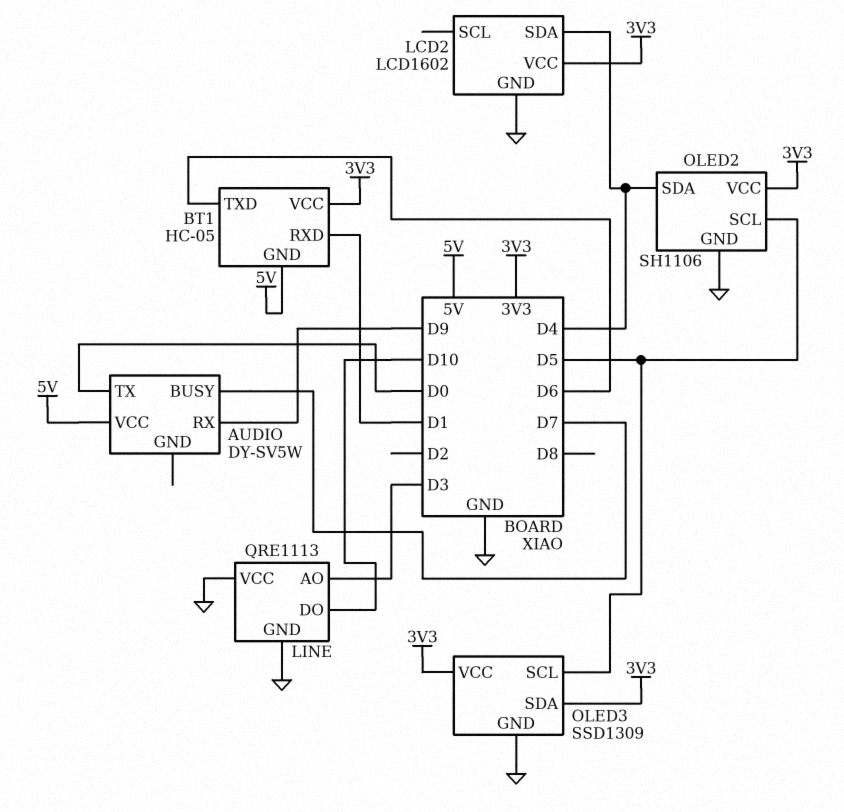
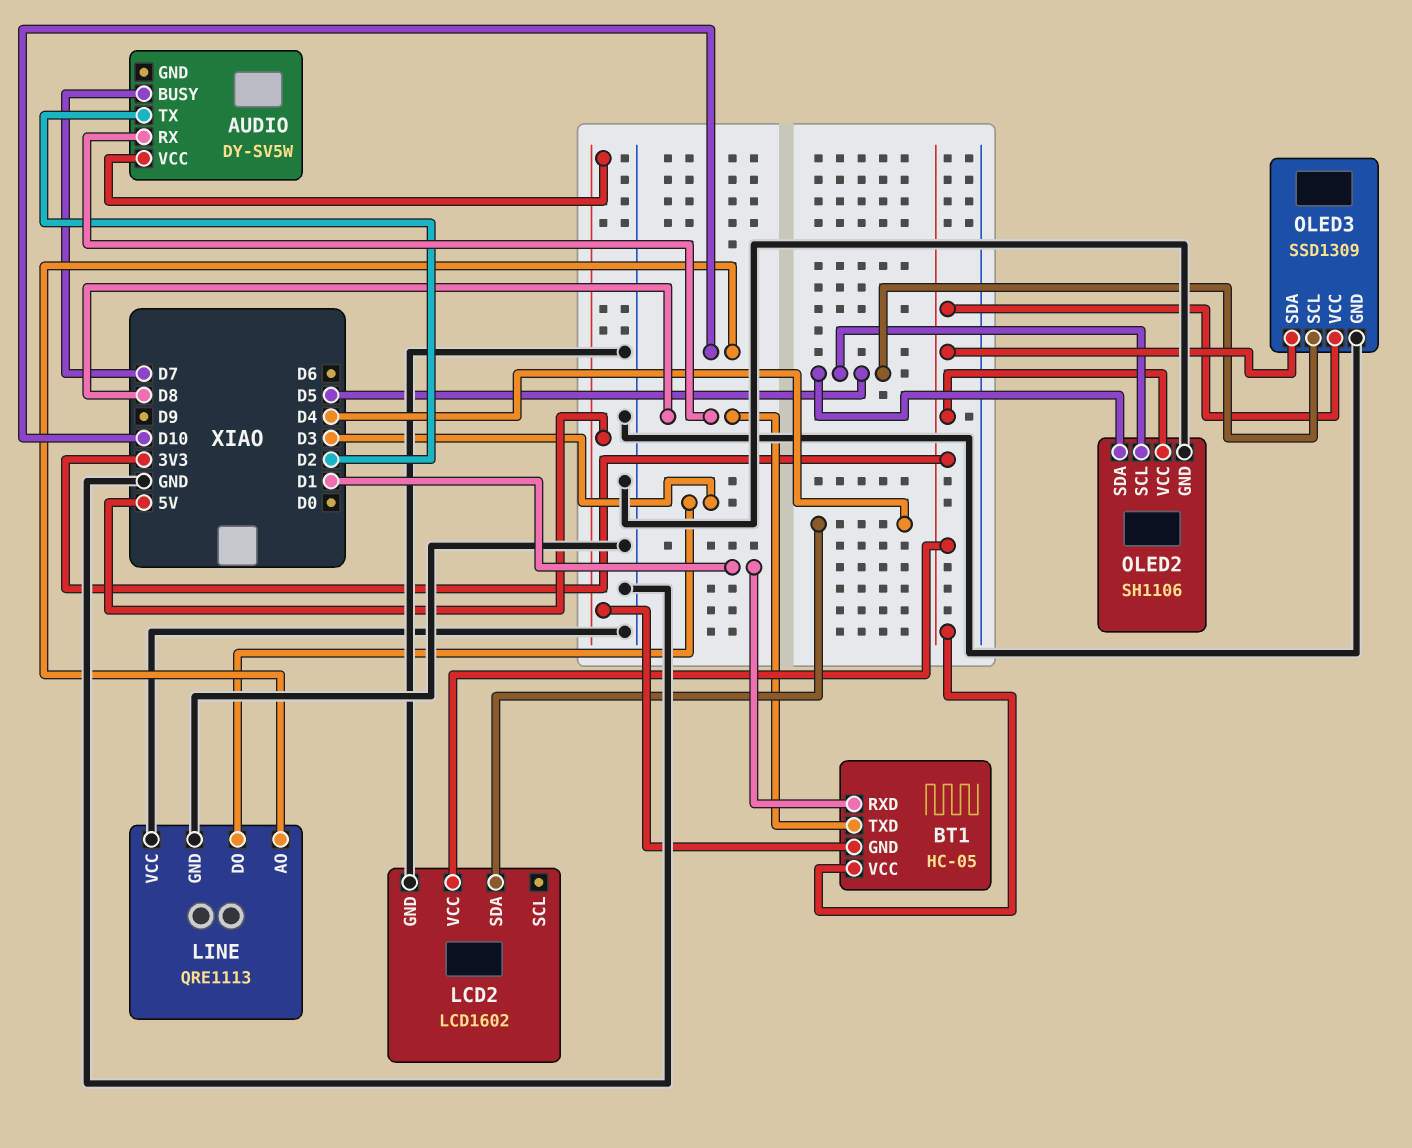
AUDIO pin RX: D9 -> D8
AUDIO pin TX: D0 -> D2
BT1 pin TXD: D6 -> D8
LINE pin AO: D3 -> D10
LINE pin DO: D10 -> D3
OLED2 pin SDA: D4 -> D5

